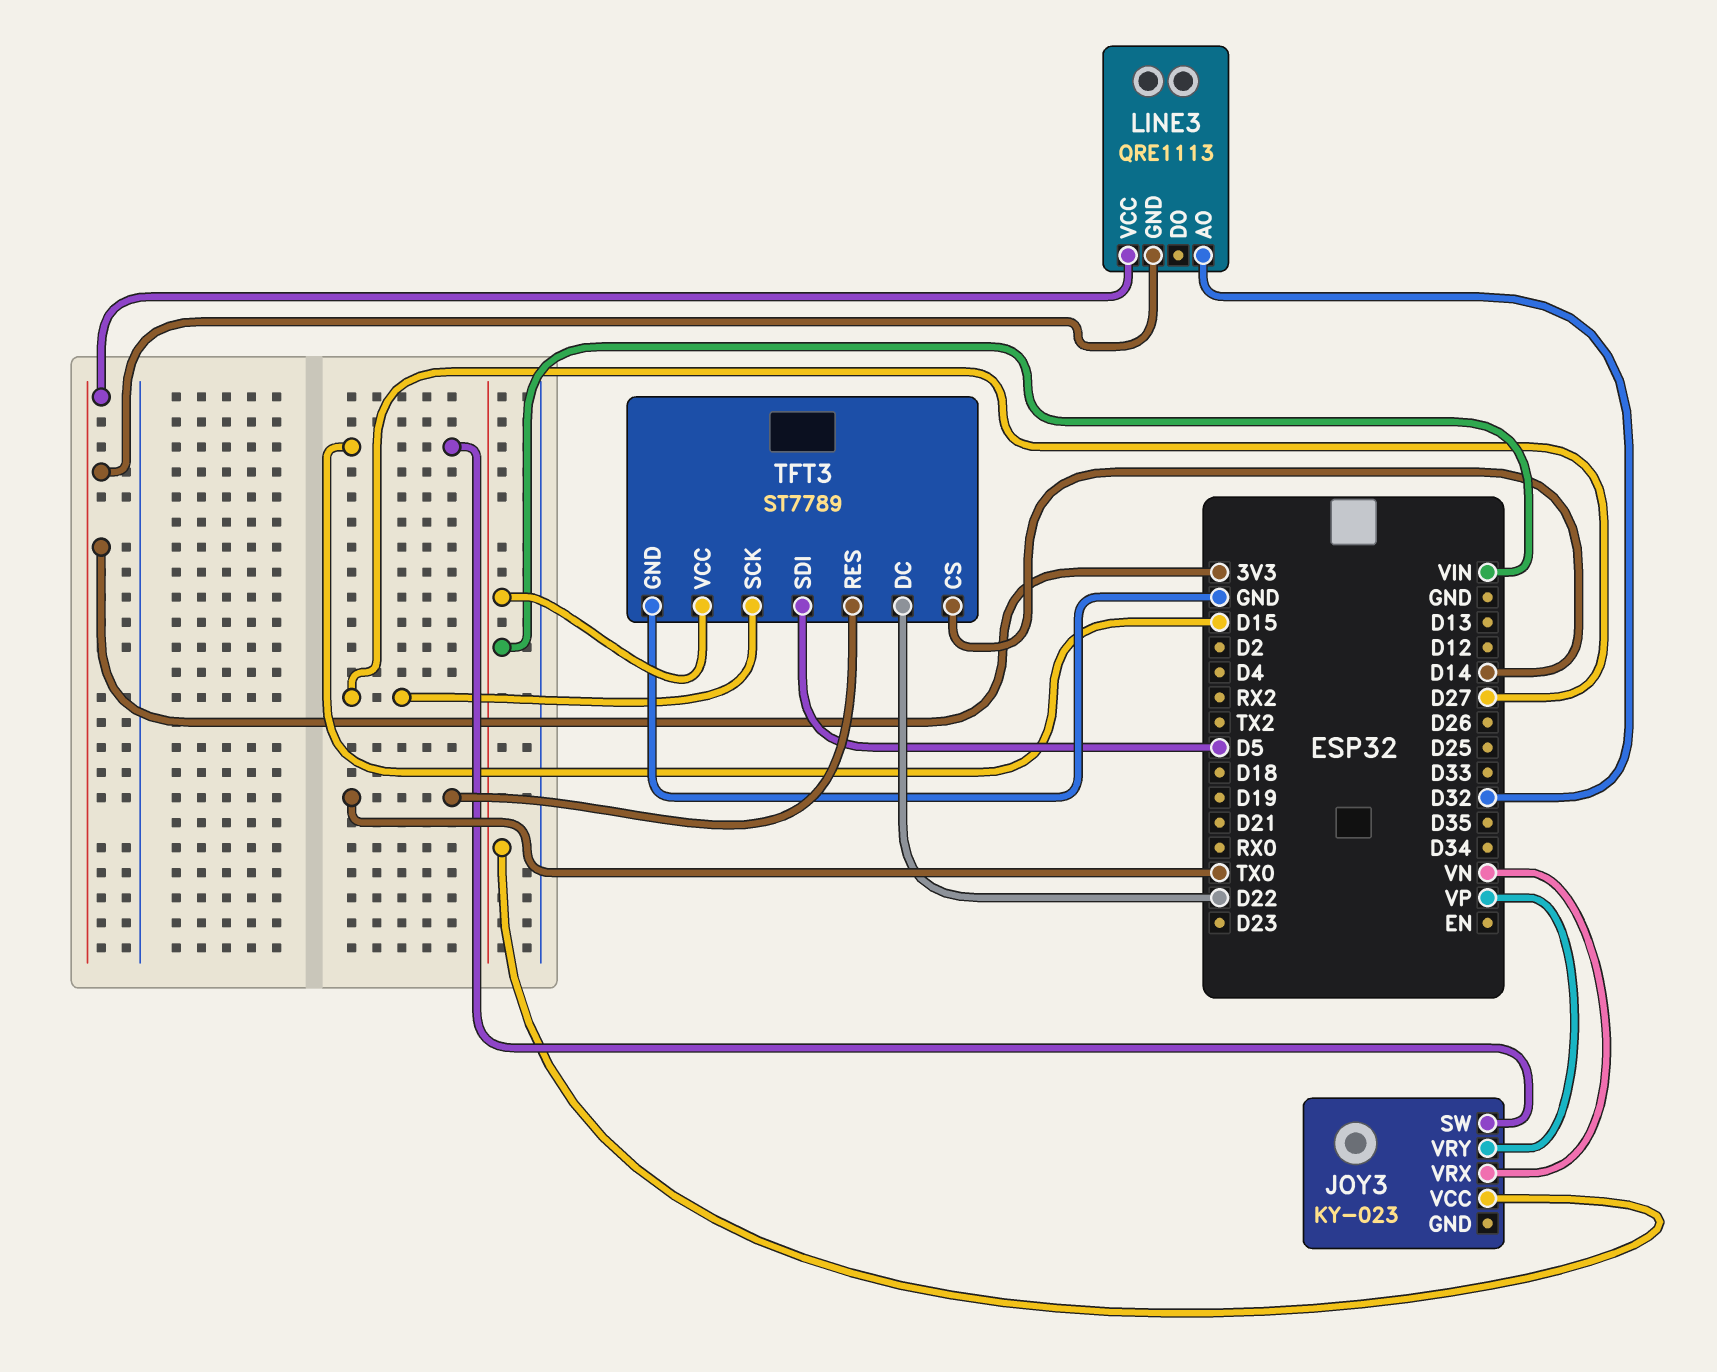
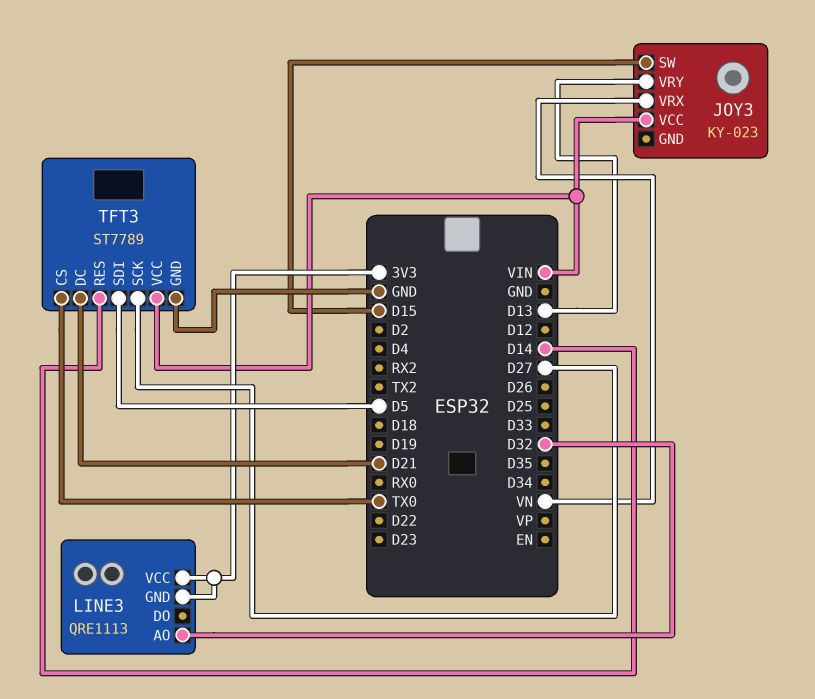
JOY3 pin VRY: VP -> D13
TFT3 pin CS: D14 -> TX0
TFT3 pin DC: D22 -> D21
TFT3 pin RES: TX0 -> D14

